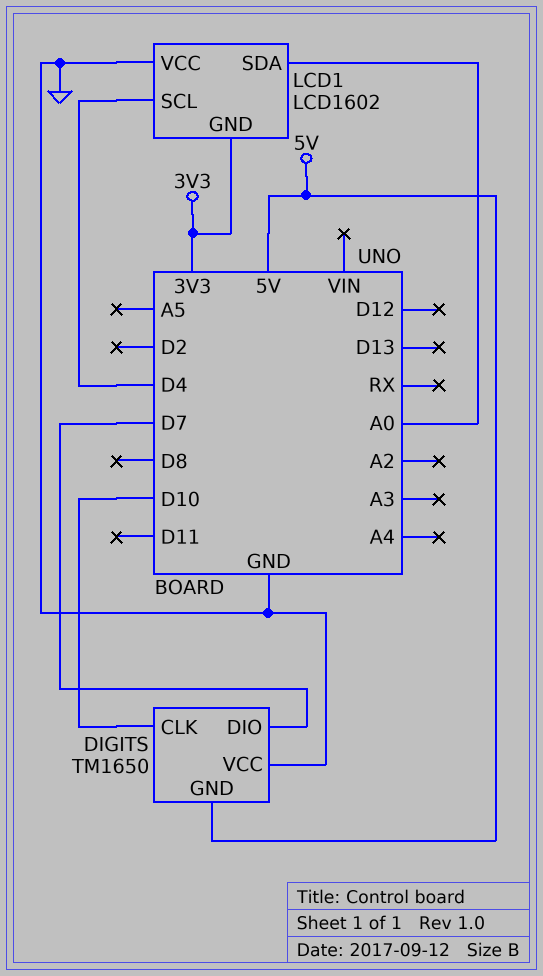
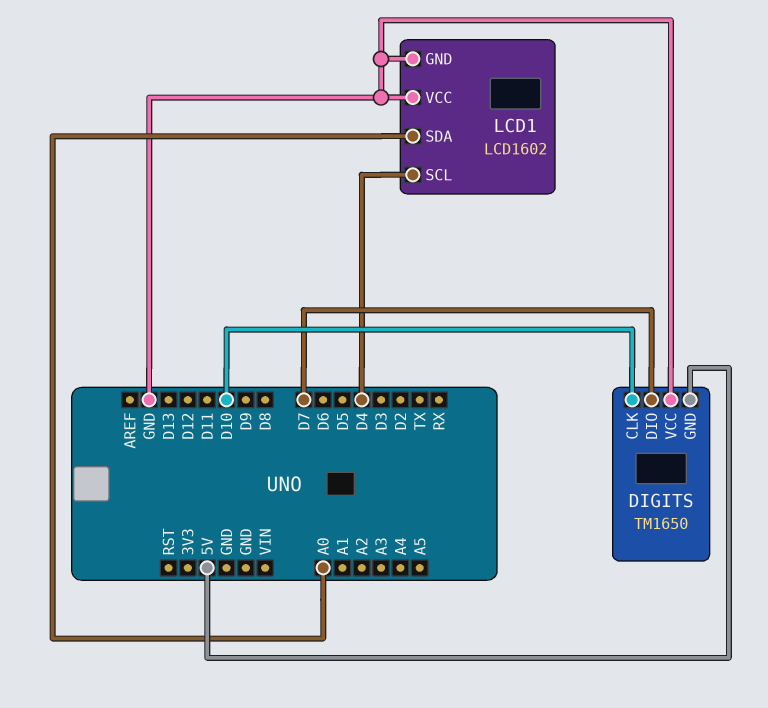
LCD1 pin GND: 3V3 -> GND

